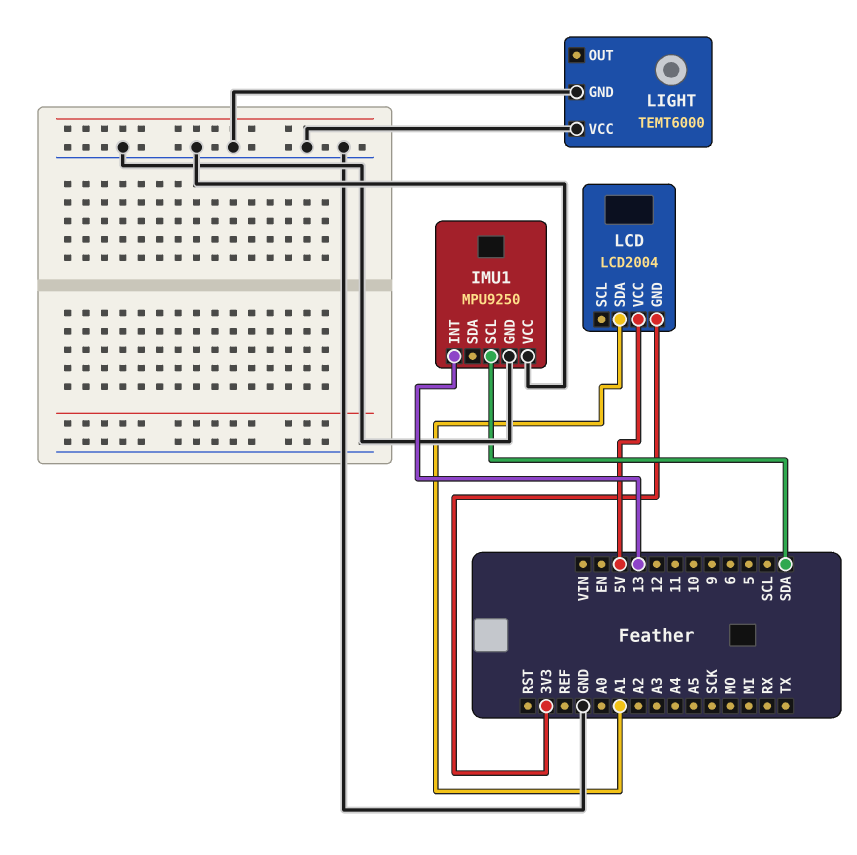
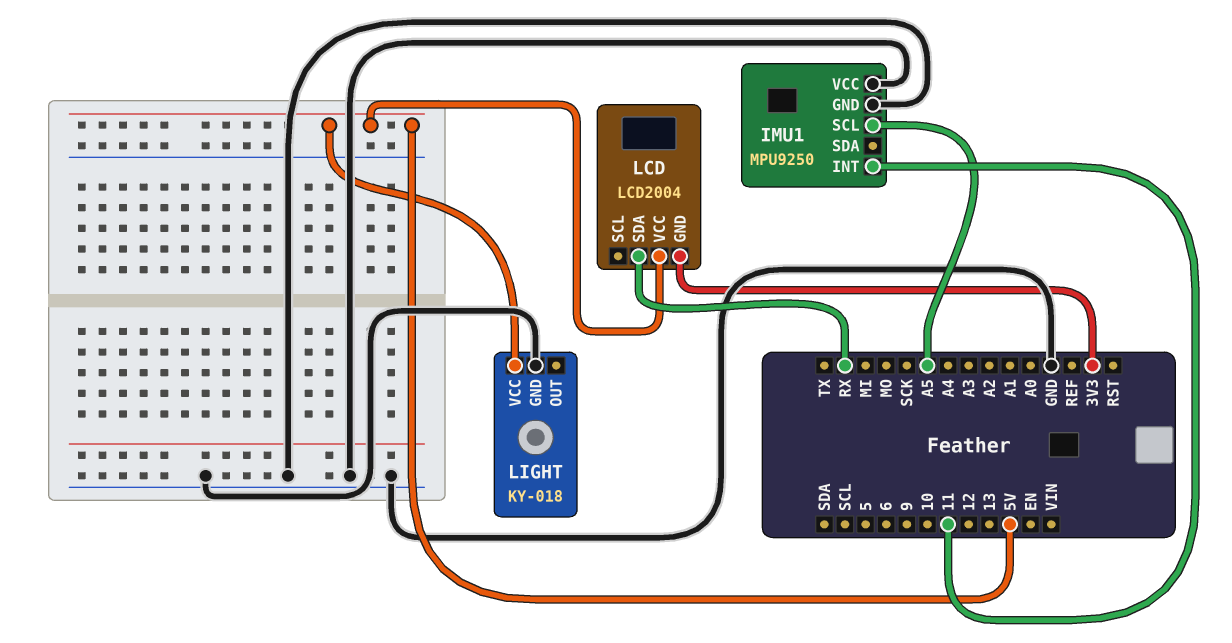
IMU1 pin INT: 13 -> 11
IMU1 pin SCL: SDA -> A5
LCD pin SDA: A1 -> RX
LIGHT: TEMT6000 -> KY-018
LIGHT pin VCC: GND -> 5V

